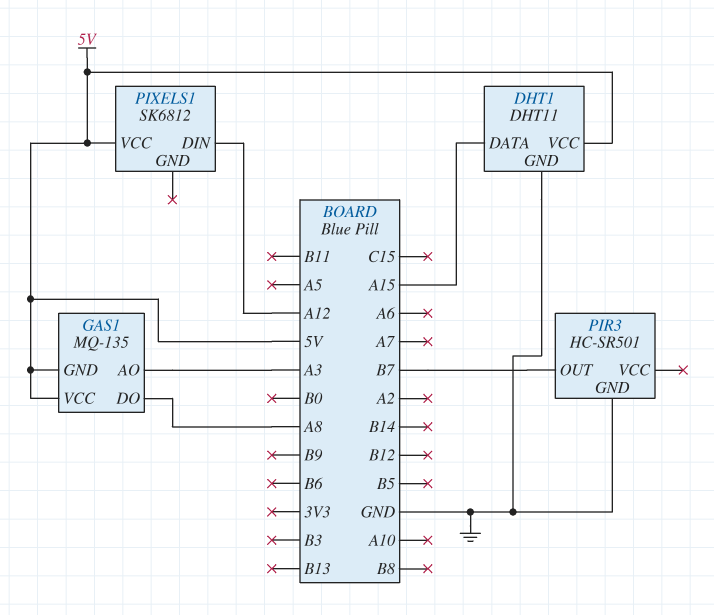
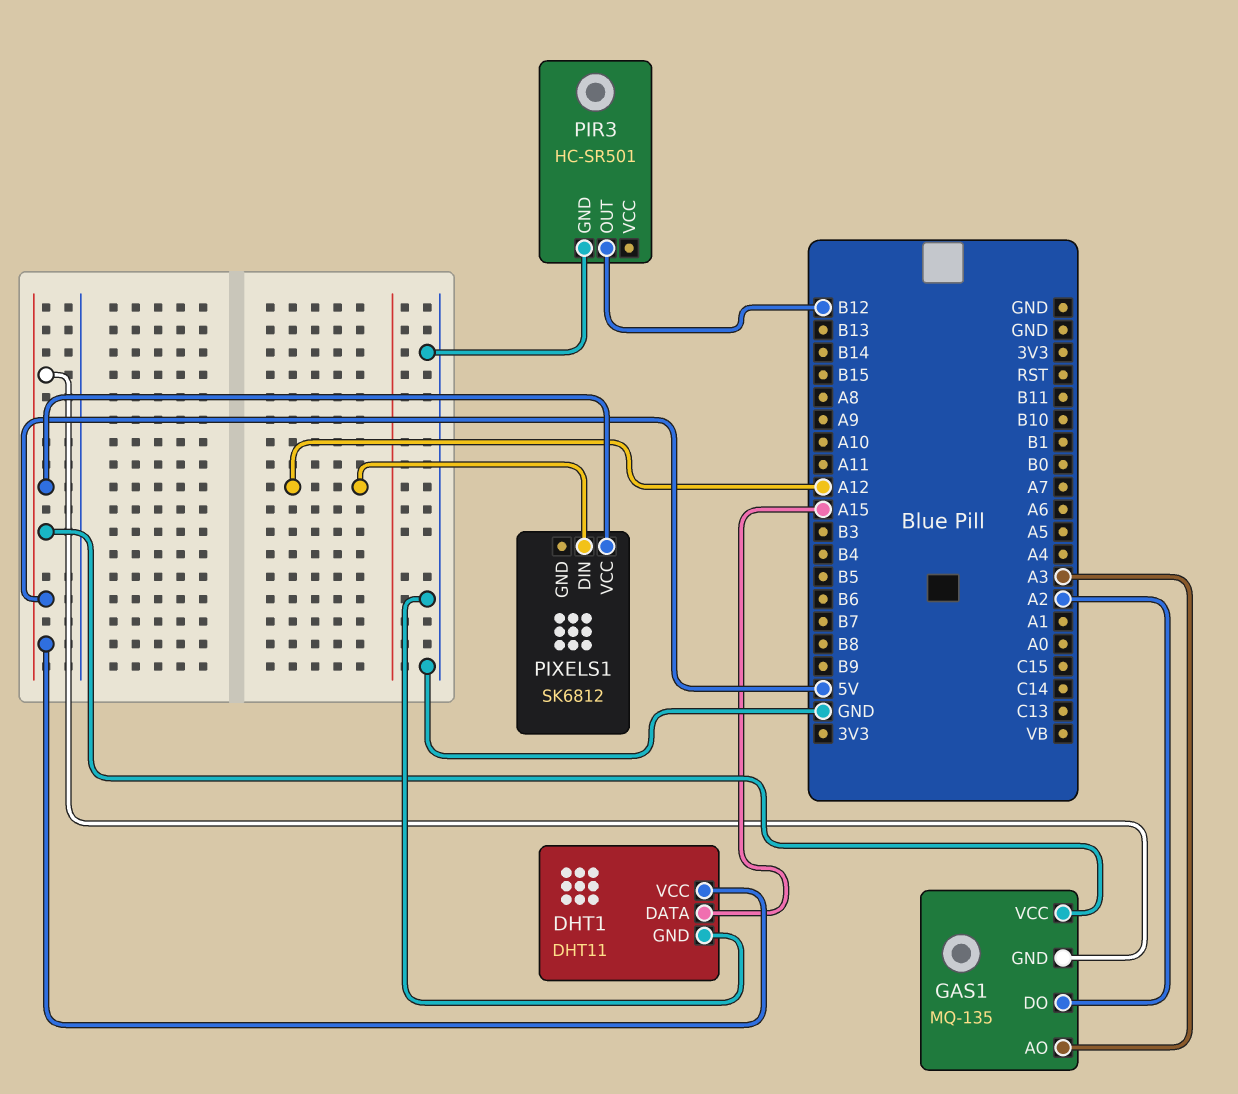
GAS1 pin DO: A8 -> A2
PIR3 pin OUT: B7 -> B12

